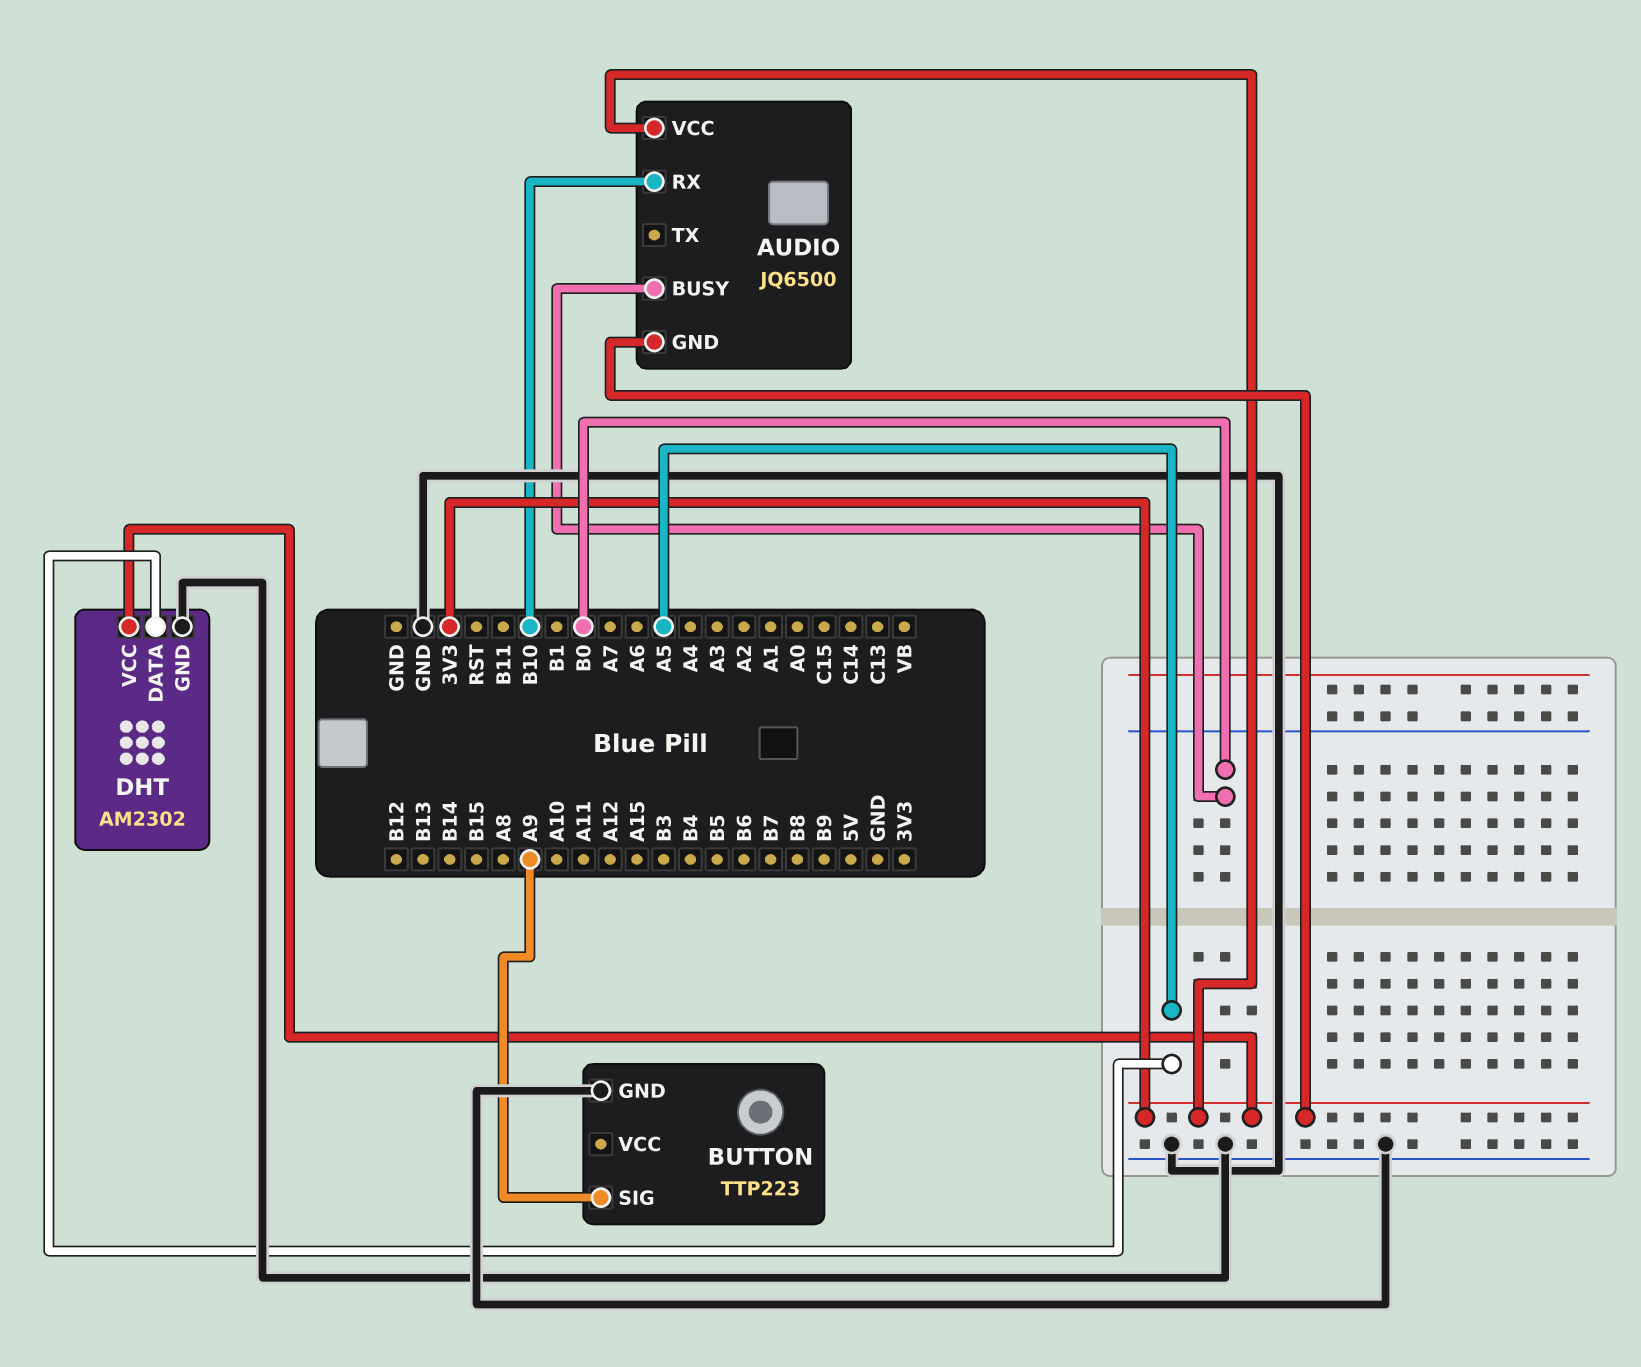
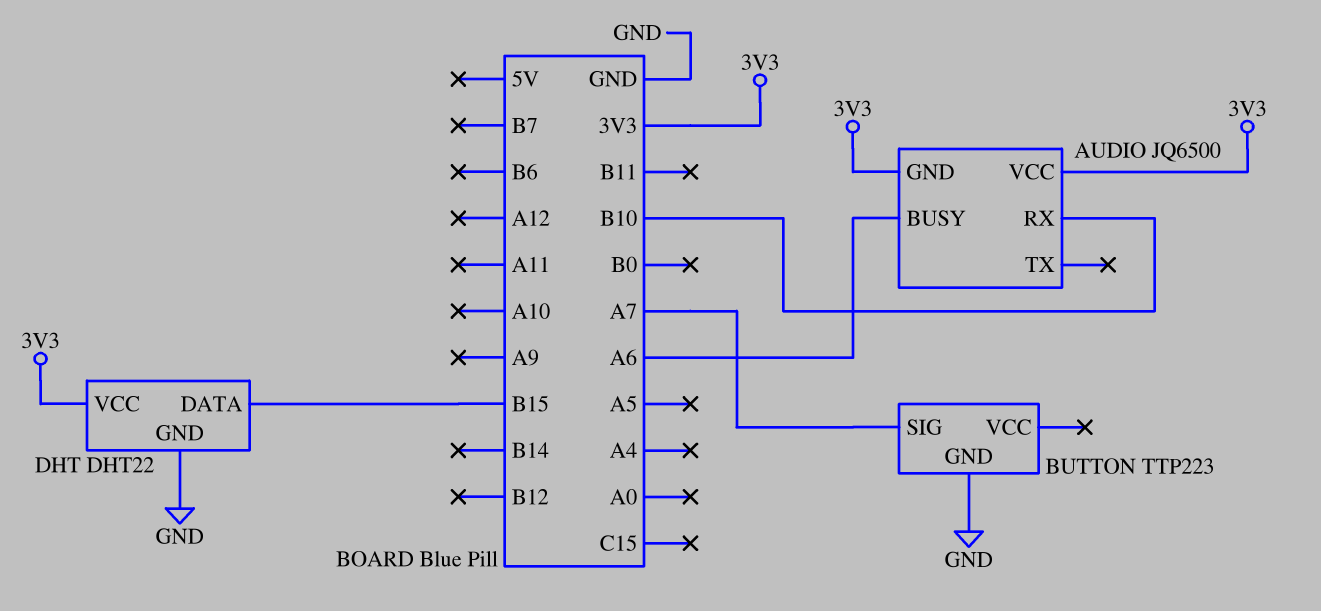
AUDIO pin BUSY: B0 -> A6
BUTTON pin SIG: A9 -> A7
DHT: AM2302 -> DHT22
DHT pin DATA: A5 -> B15

